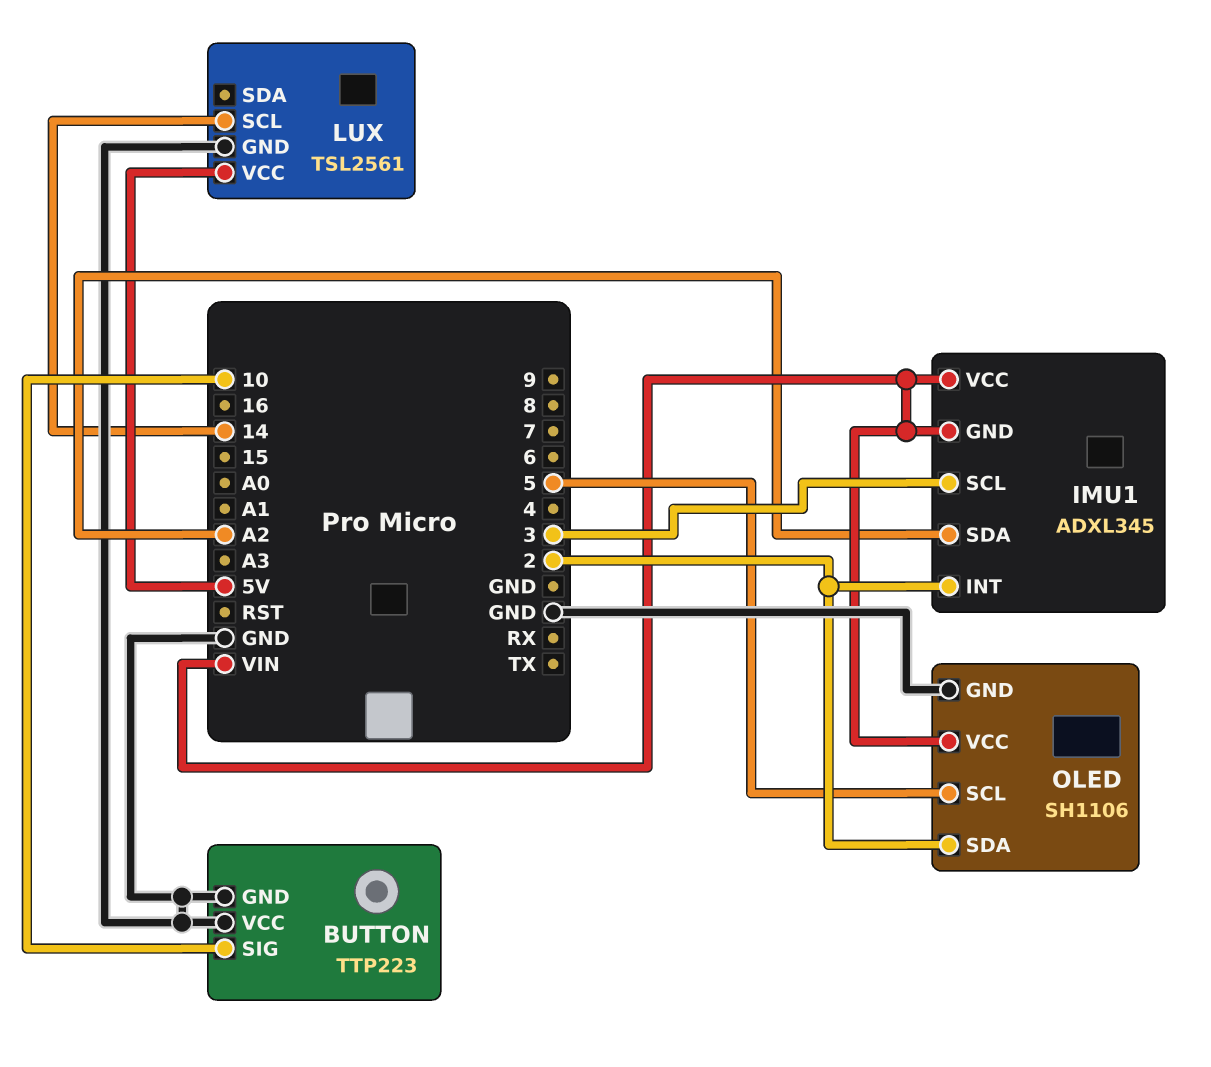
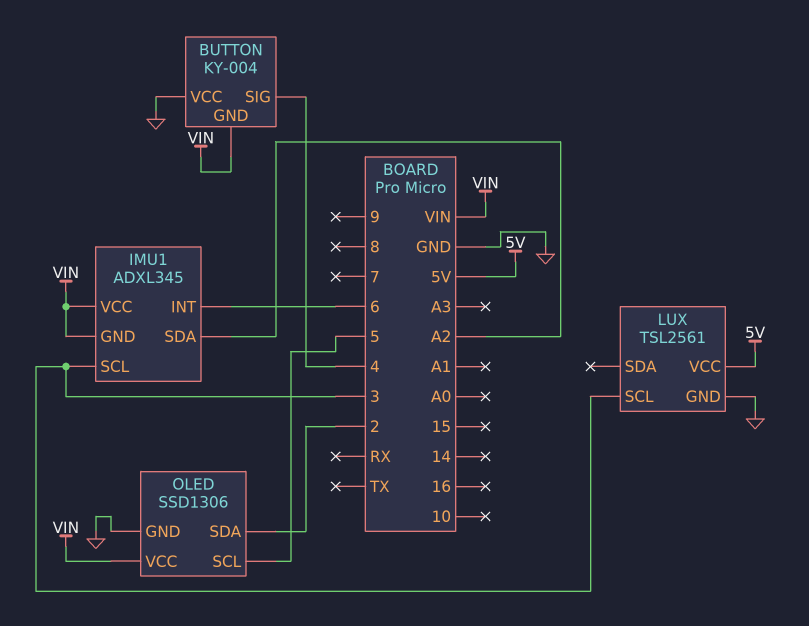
BUTTON: TTP223 -> KY-004
BUTTON pin GND: GND -> VIN
BUTTON pin SIG: 10 -> 4
IMU1 pin INT: 2 -> 6
LUX pin SCL: 14 -> 3
OLED: SH1106 -> SSD1306

